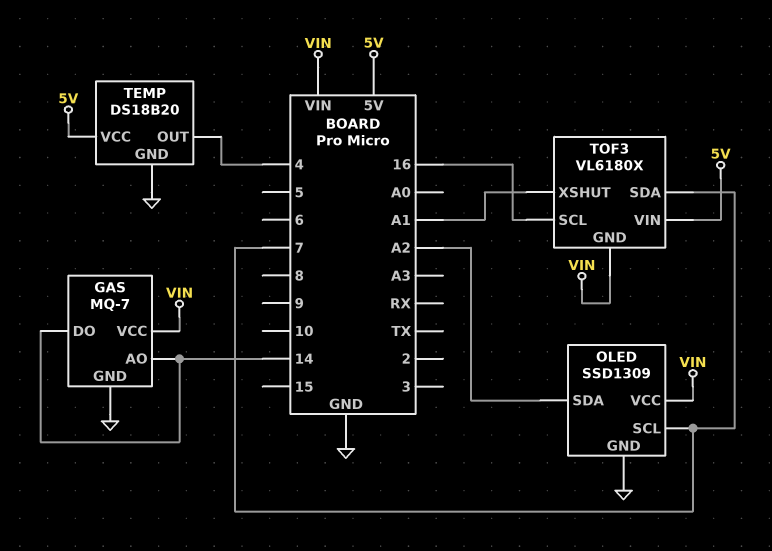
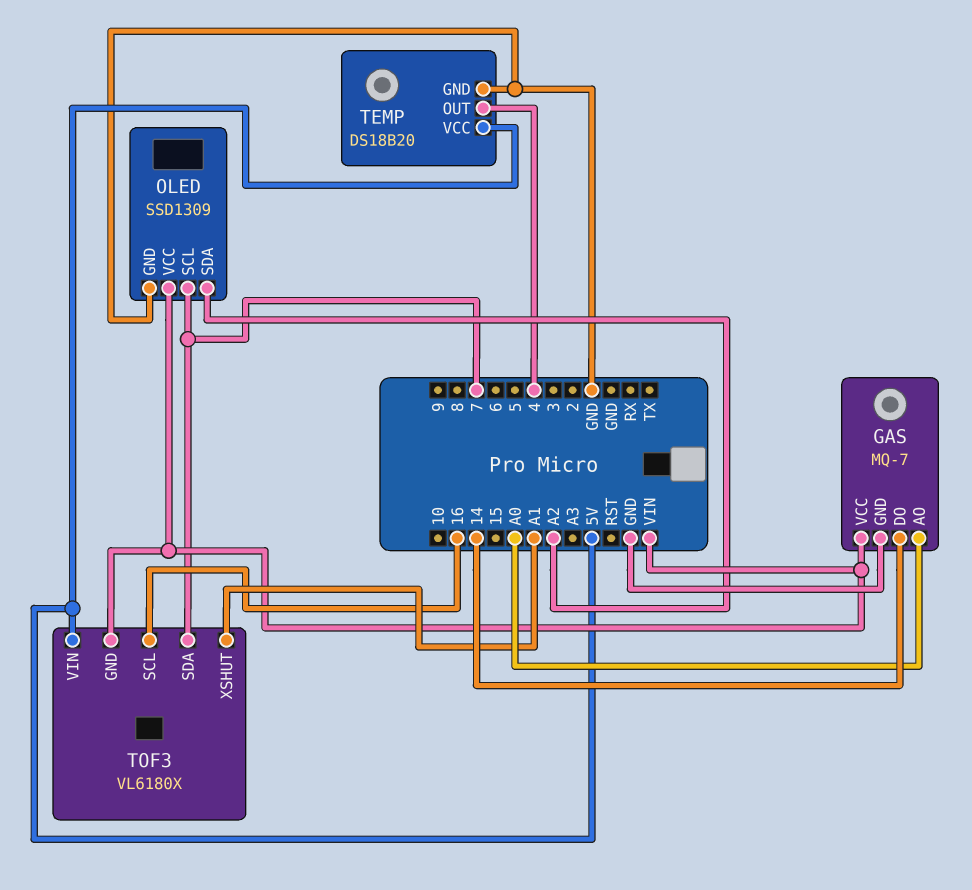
GAS pin AO: 14 -> A0

